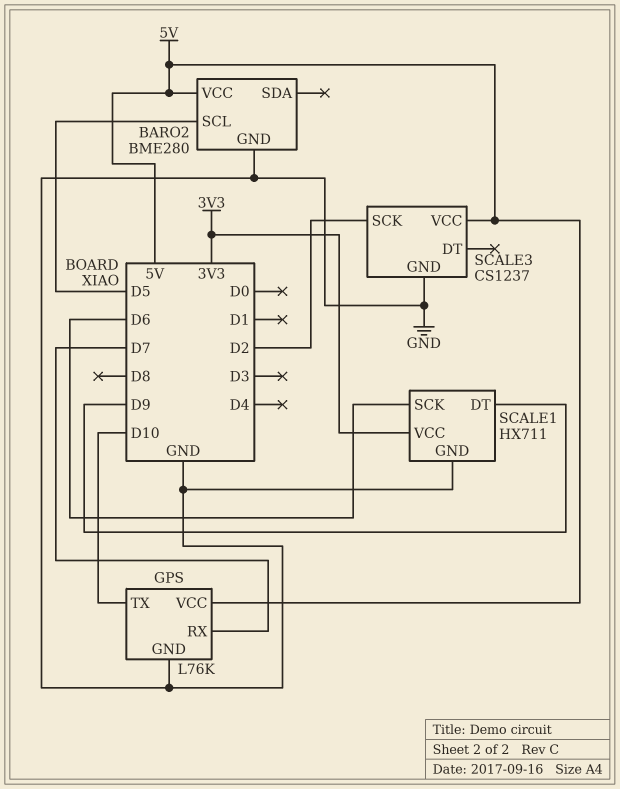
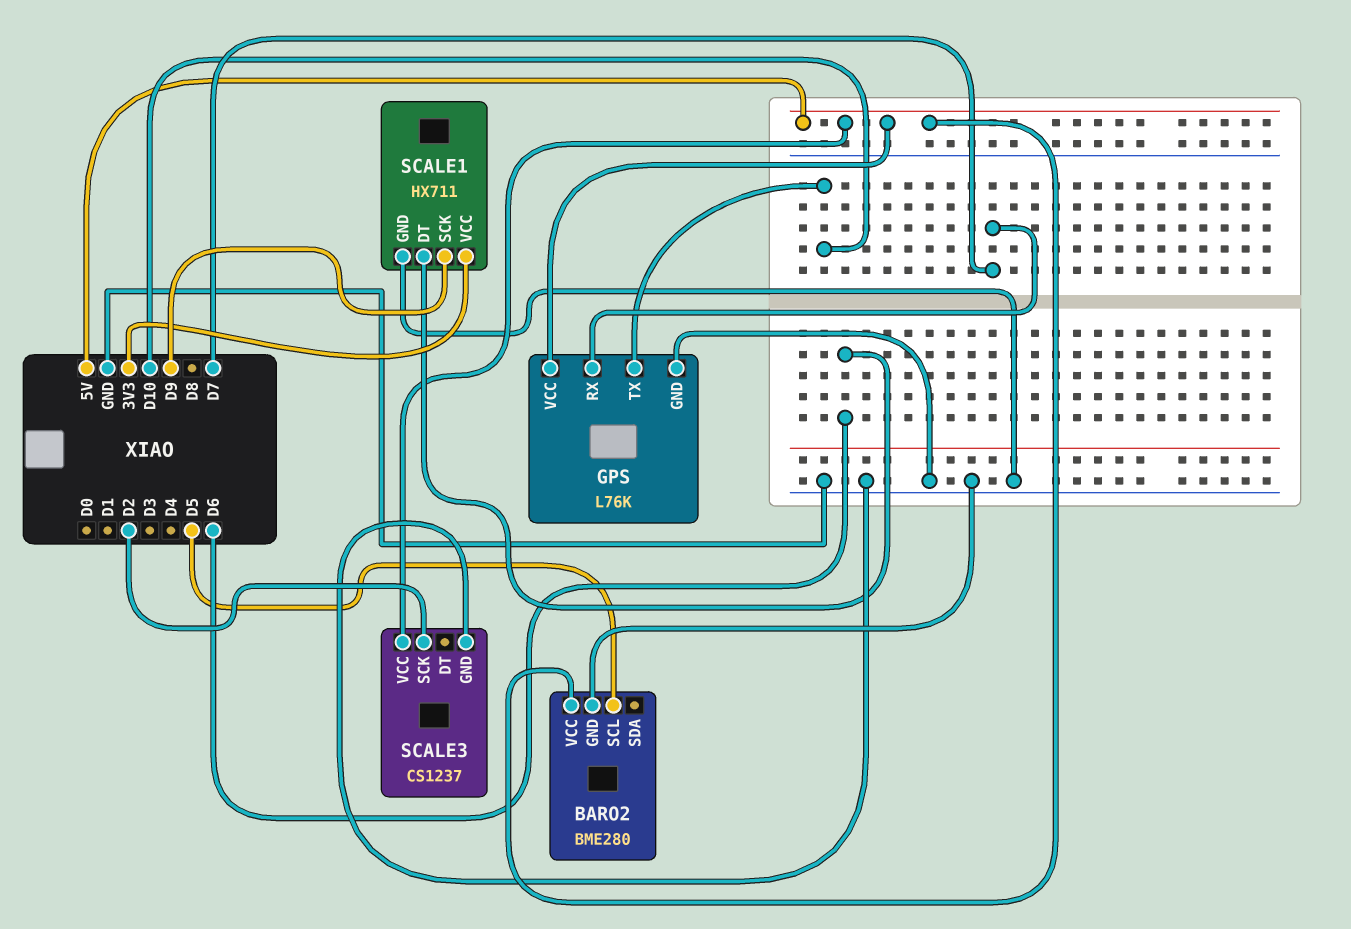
SCALE1 pin DT: D9 -> D6
SCALE1 pin SCK: D6 -> D9

